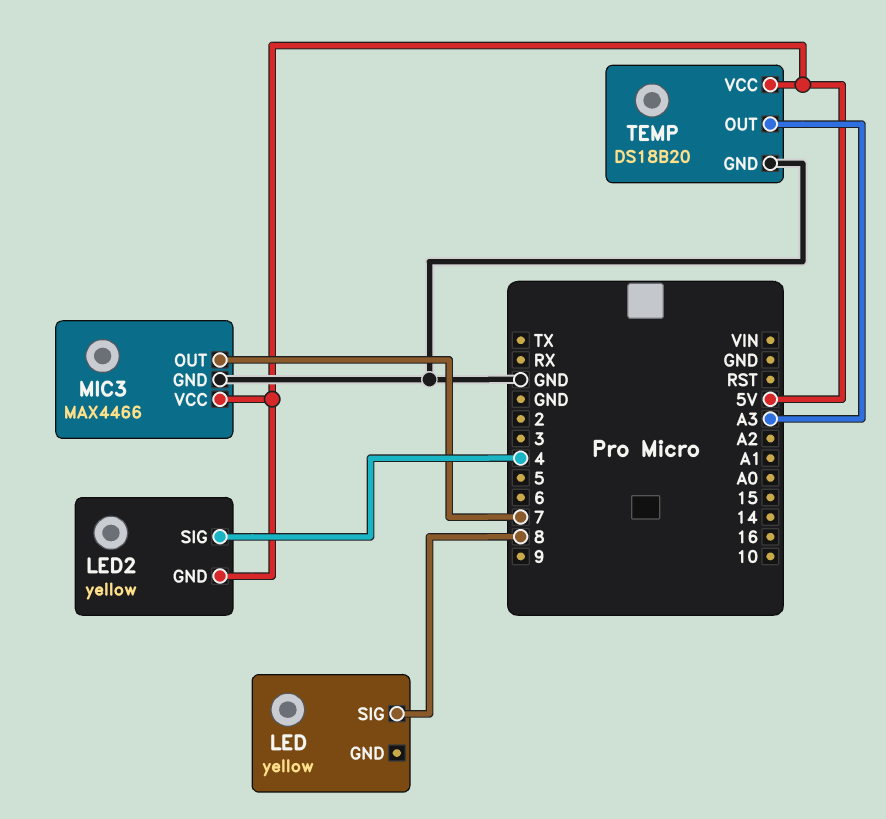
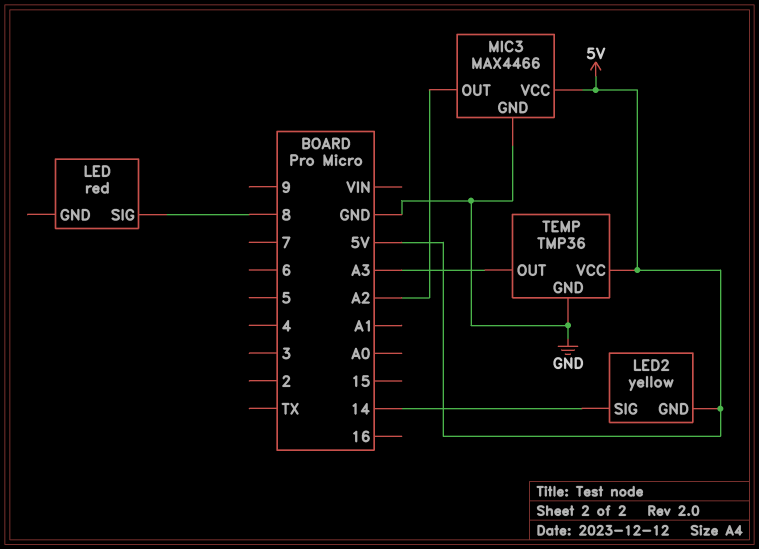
LED: yellow -> red
LED2 pin SIG: 4 -> 14
MIC3 pin OUT: 7 -> A2
TEMP: DS18B20 -> TMP36

